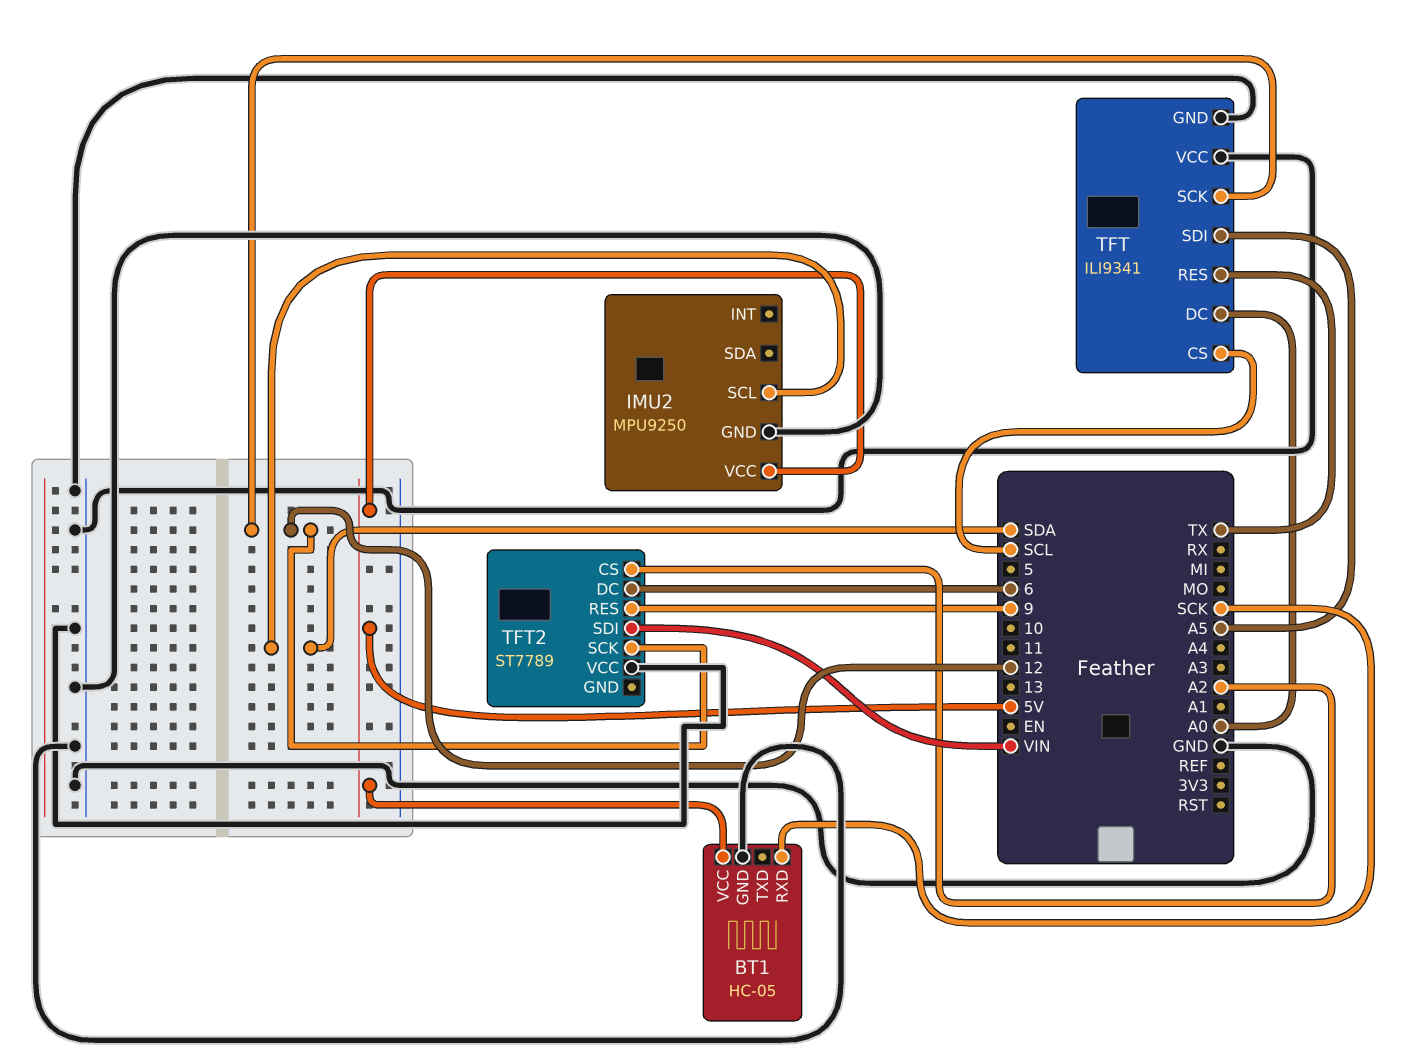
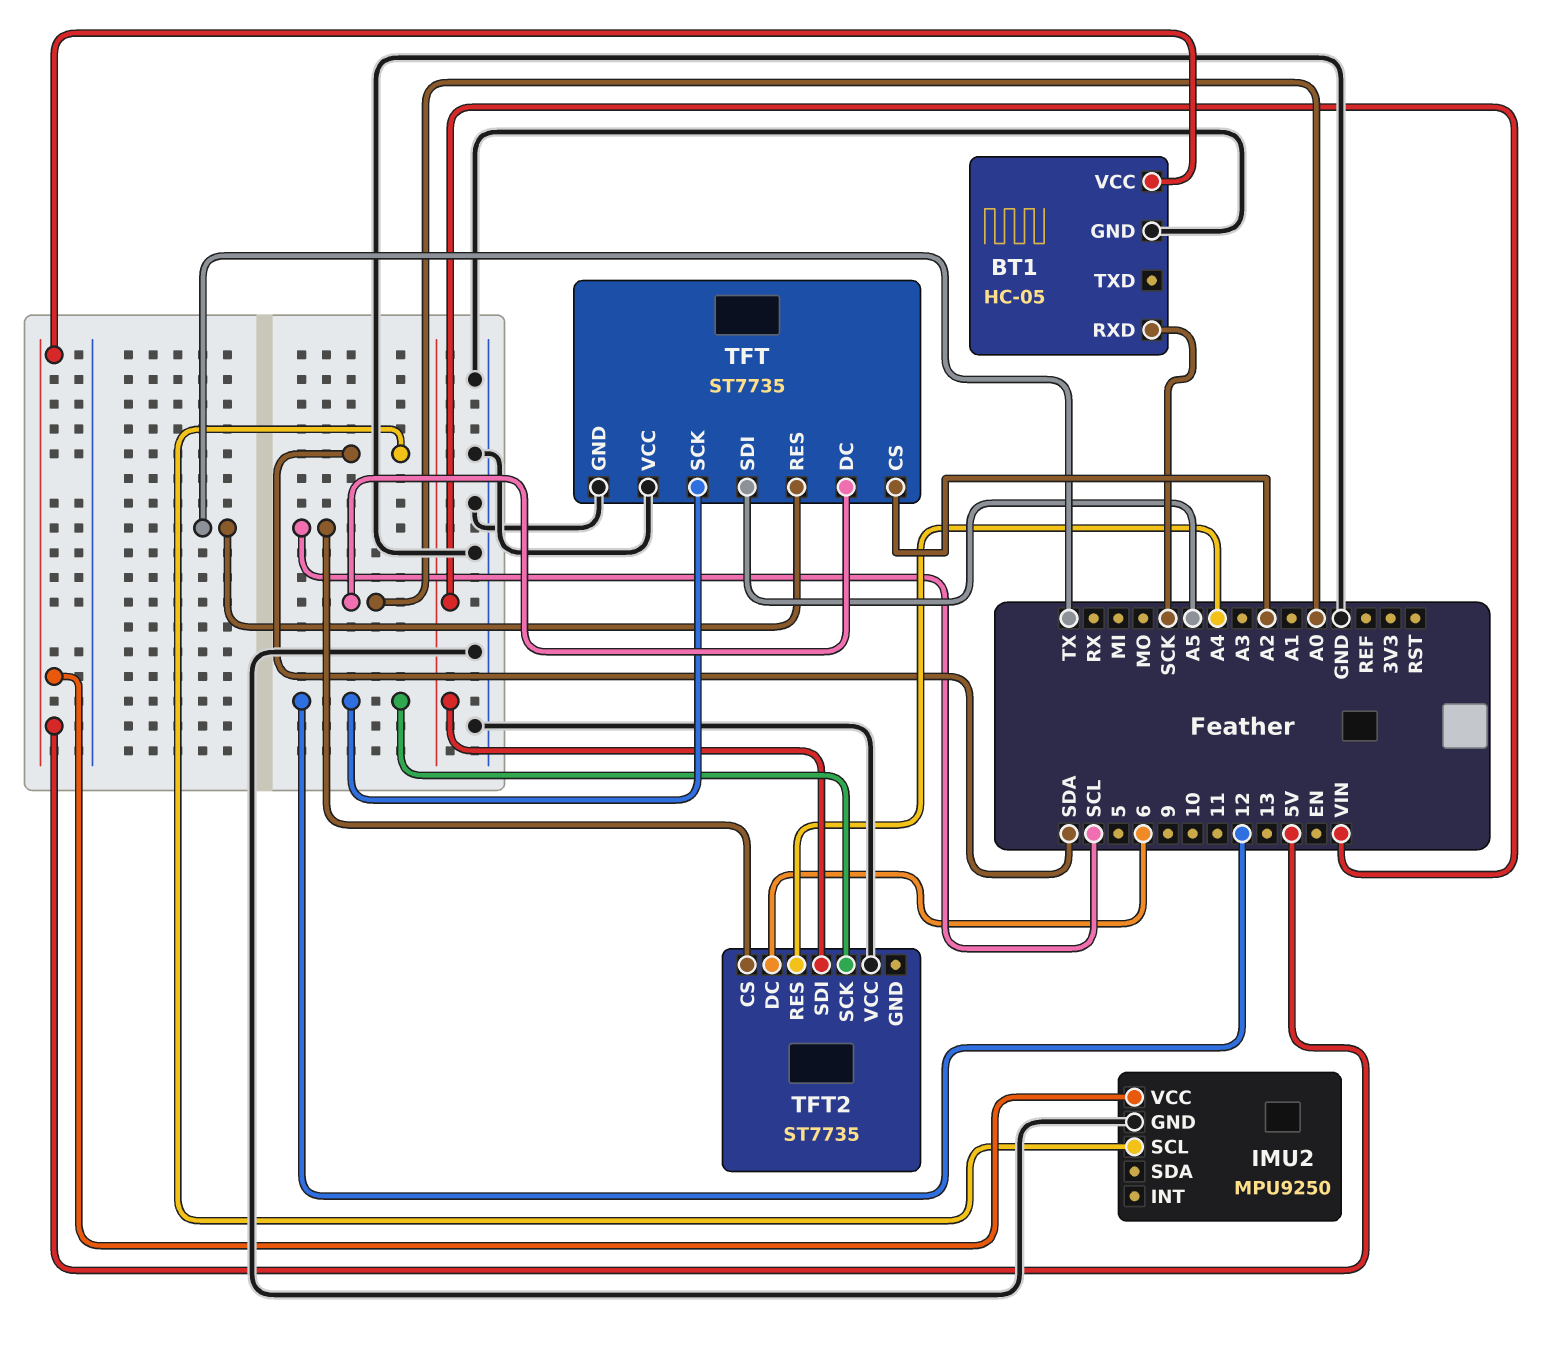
TFT: ILI9341 -> ST7735
TFT pin CS: SCL -> A2
TFT2: ST7789 -> ST7735
TFT2 pin CS: A2 -> SCL
TFT2 pin RES: 9 -> A4

